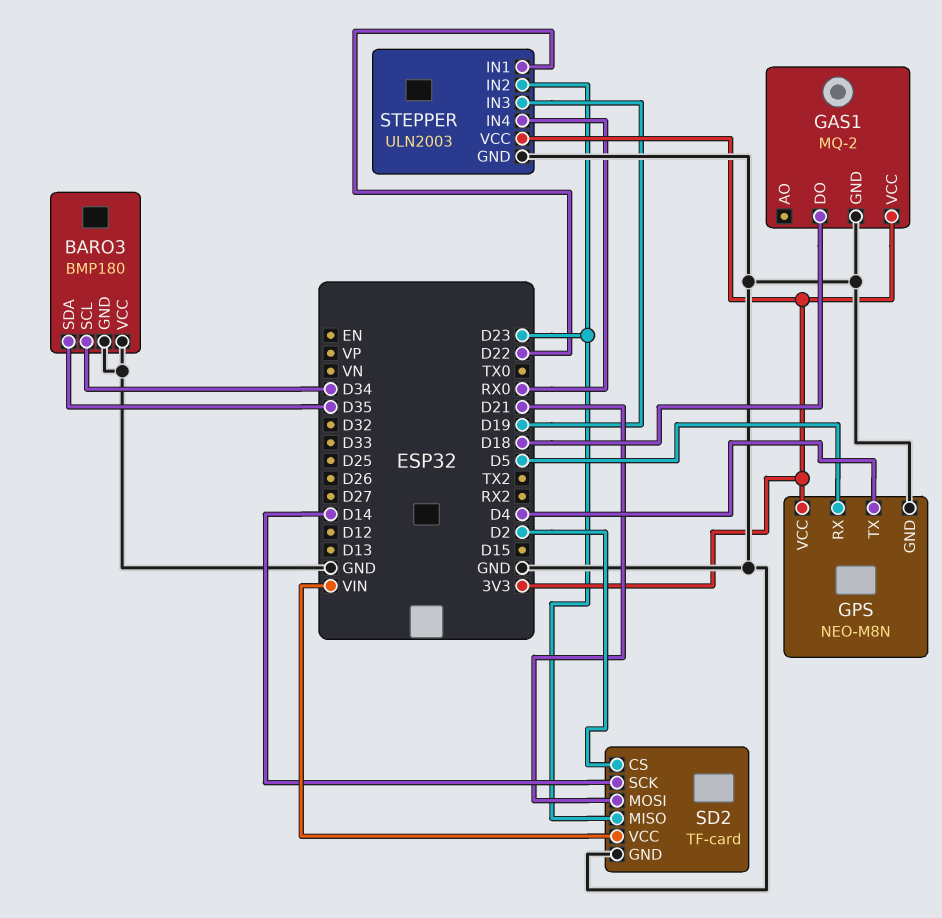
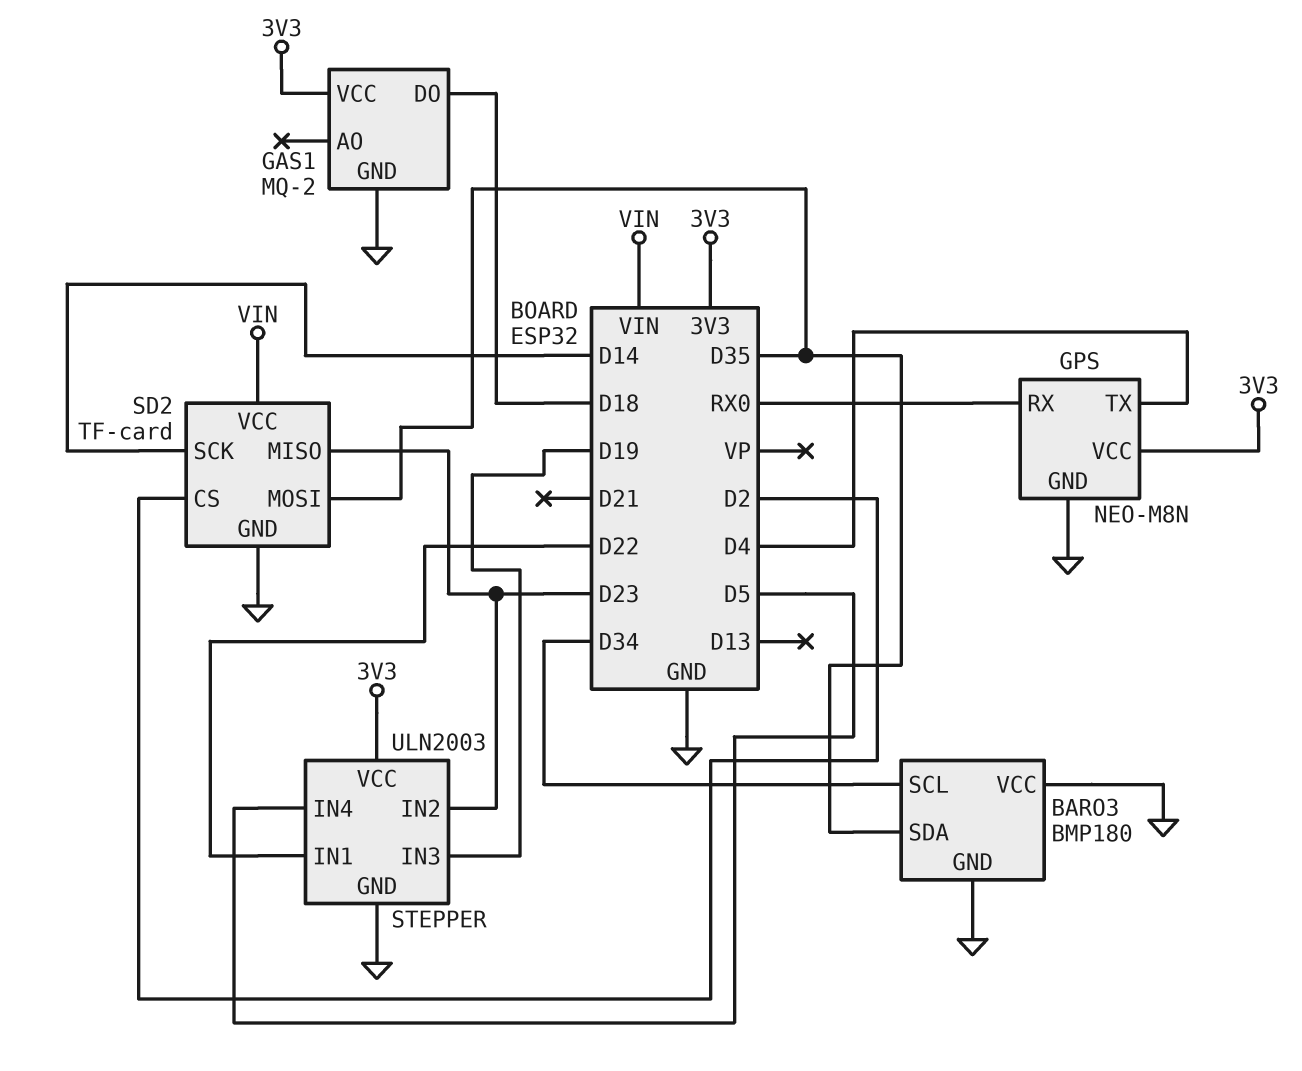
GPS pin RX: D5 -> RX0
SD2 pin MOSI: D21 -> D35
STEPPER pin IN4: RX0 -> D5

